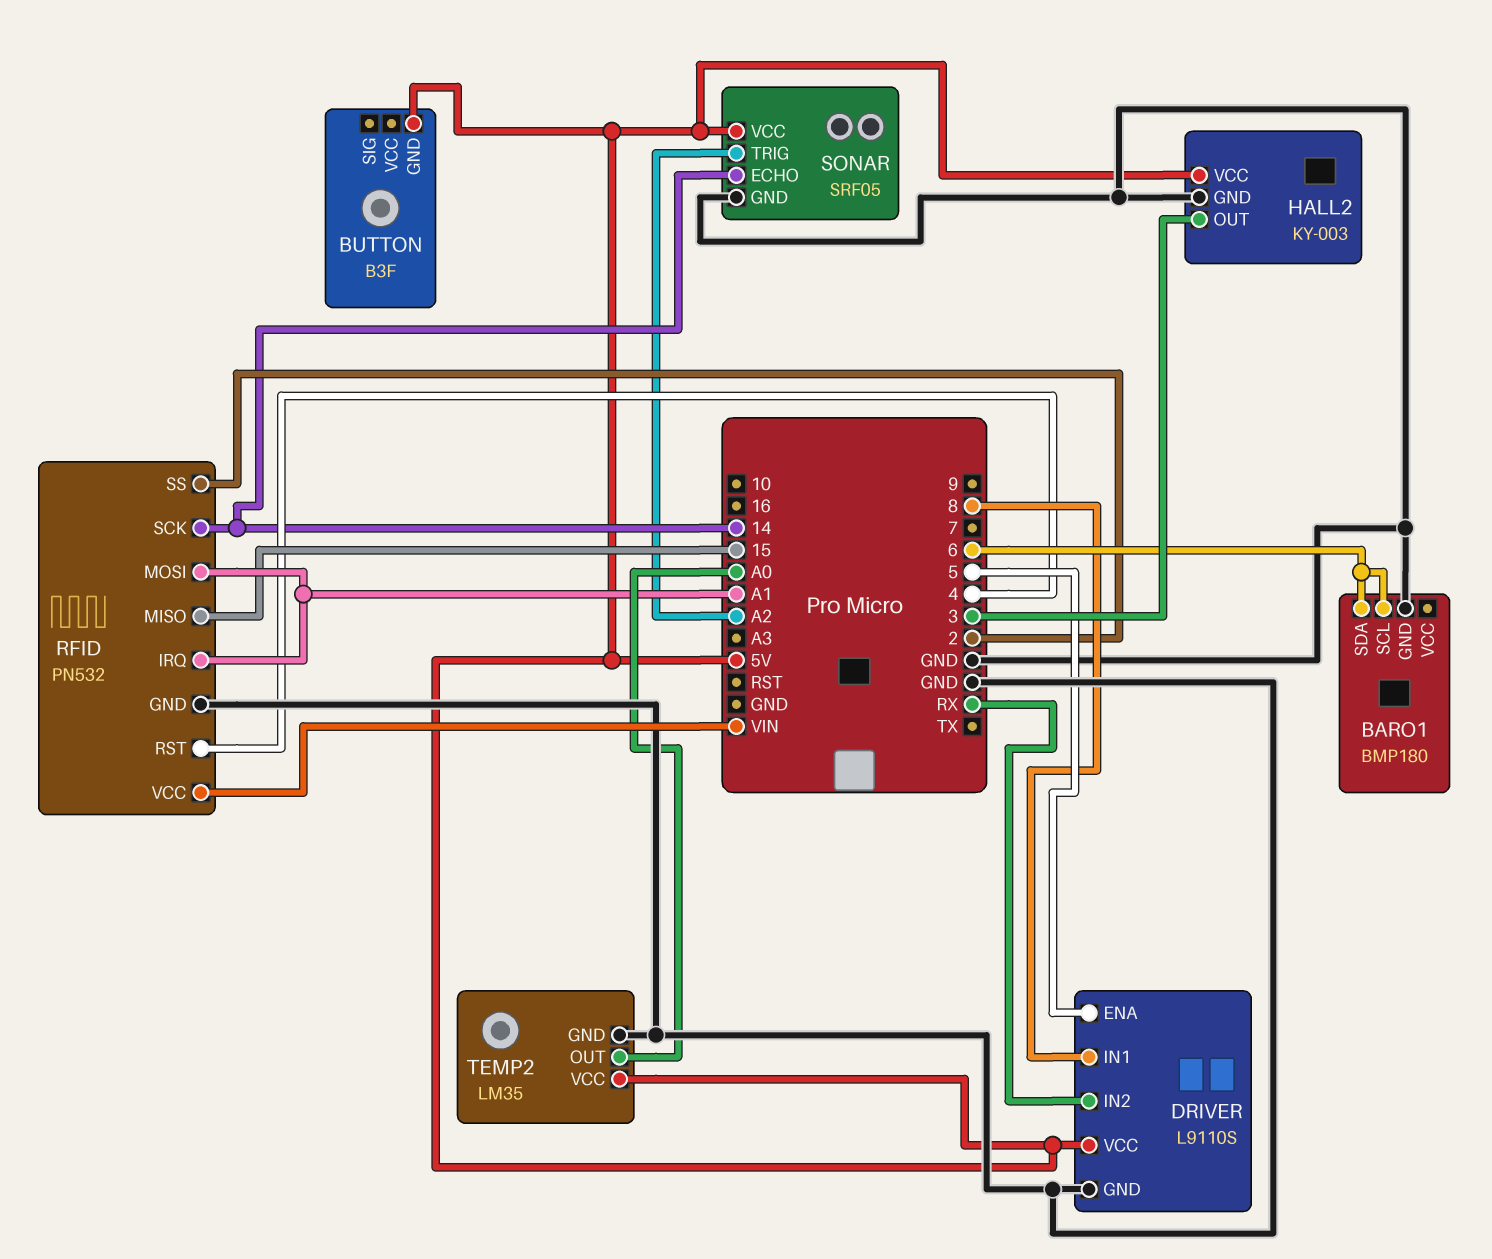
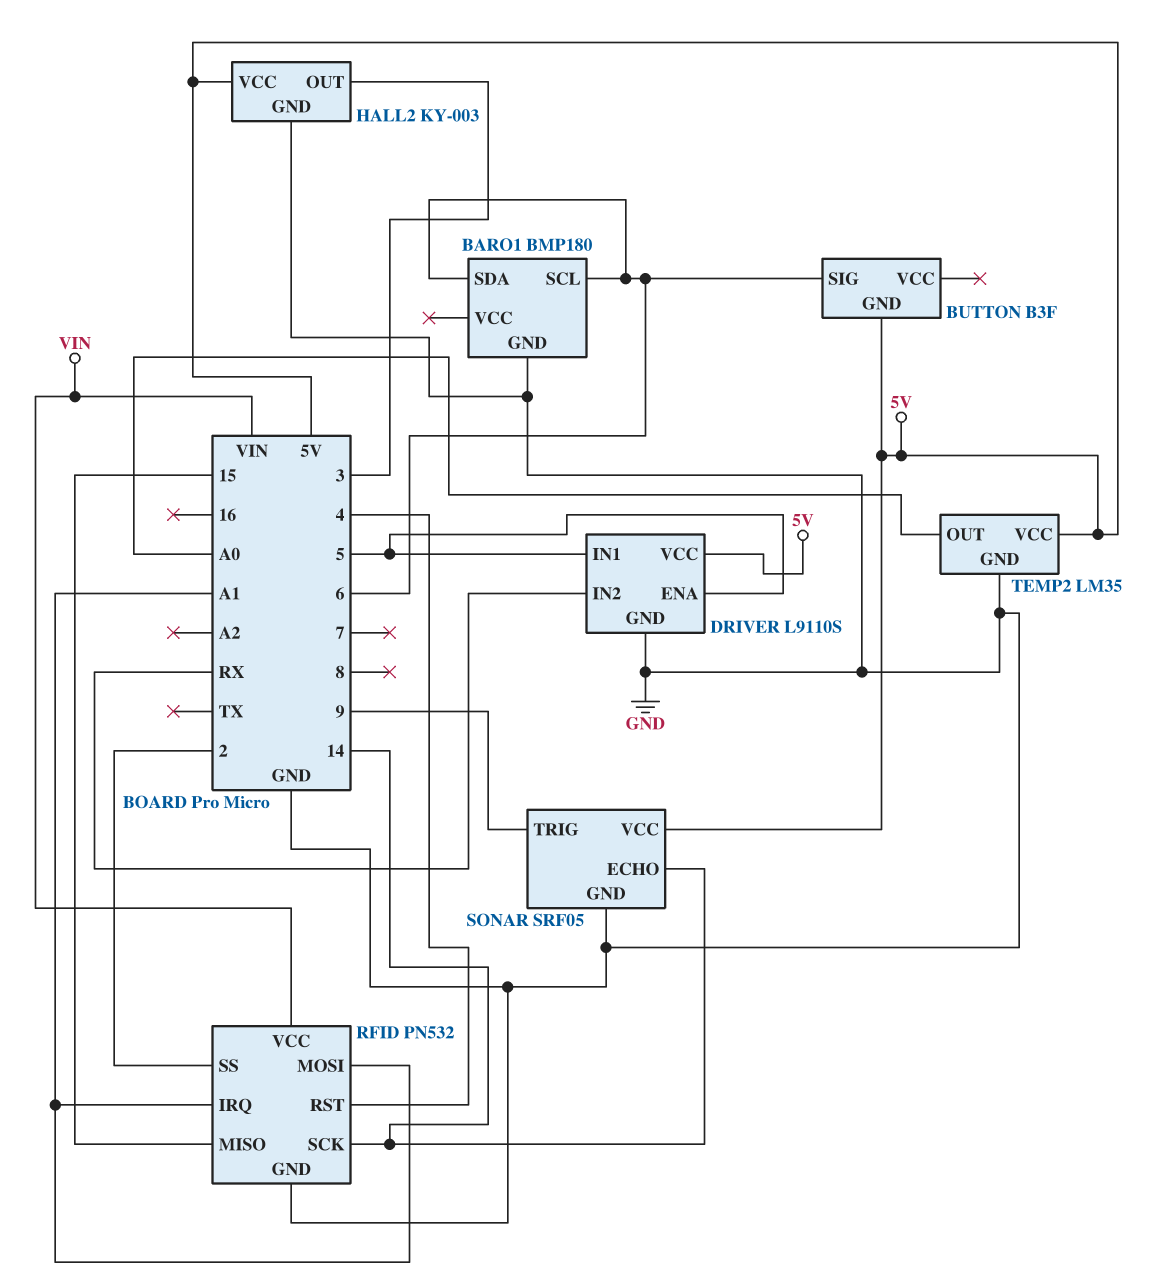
BUTTON pin SIG: none -> 6
DRIVER pin IN1: 8 -> 5
SONAR pin TRIG: A2 -> 9

